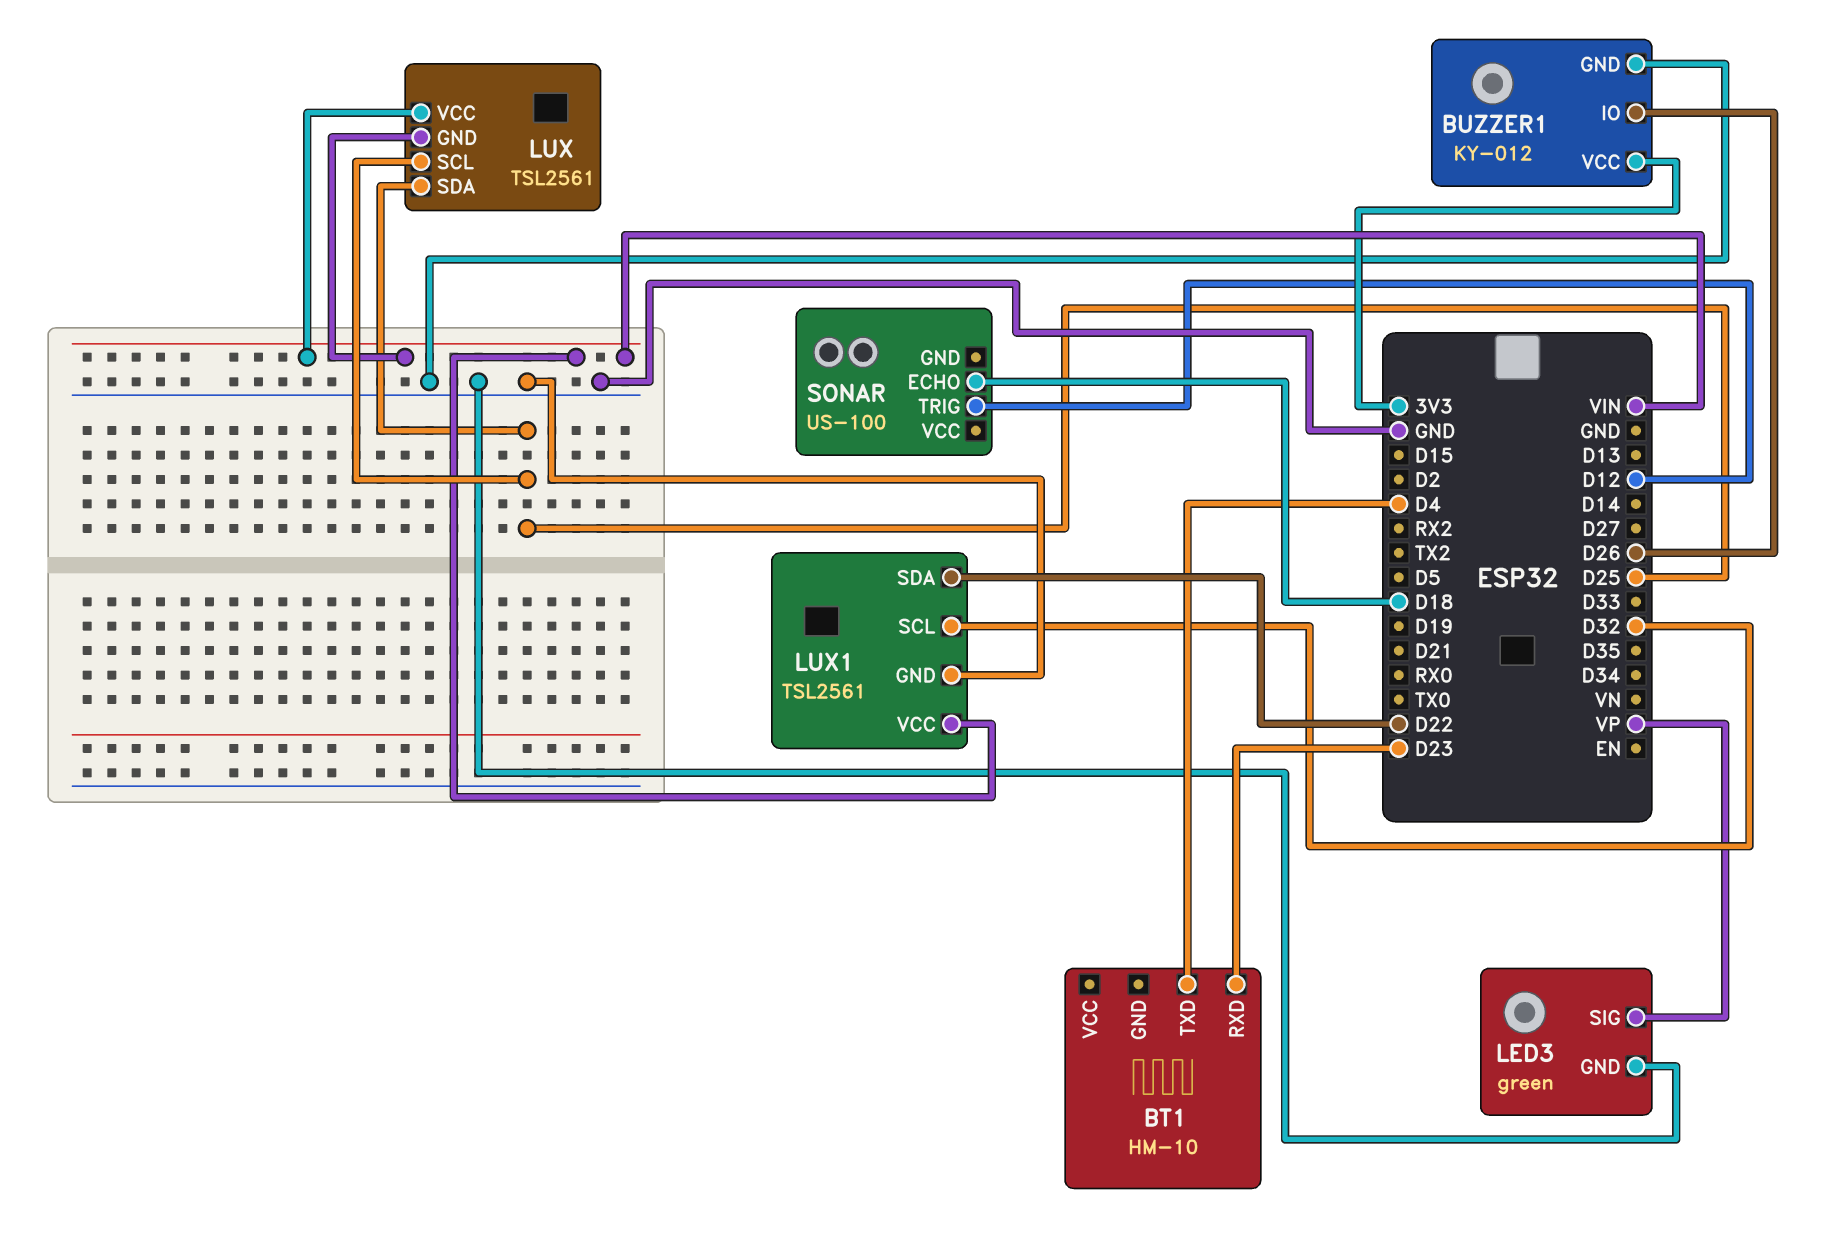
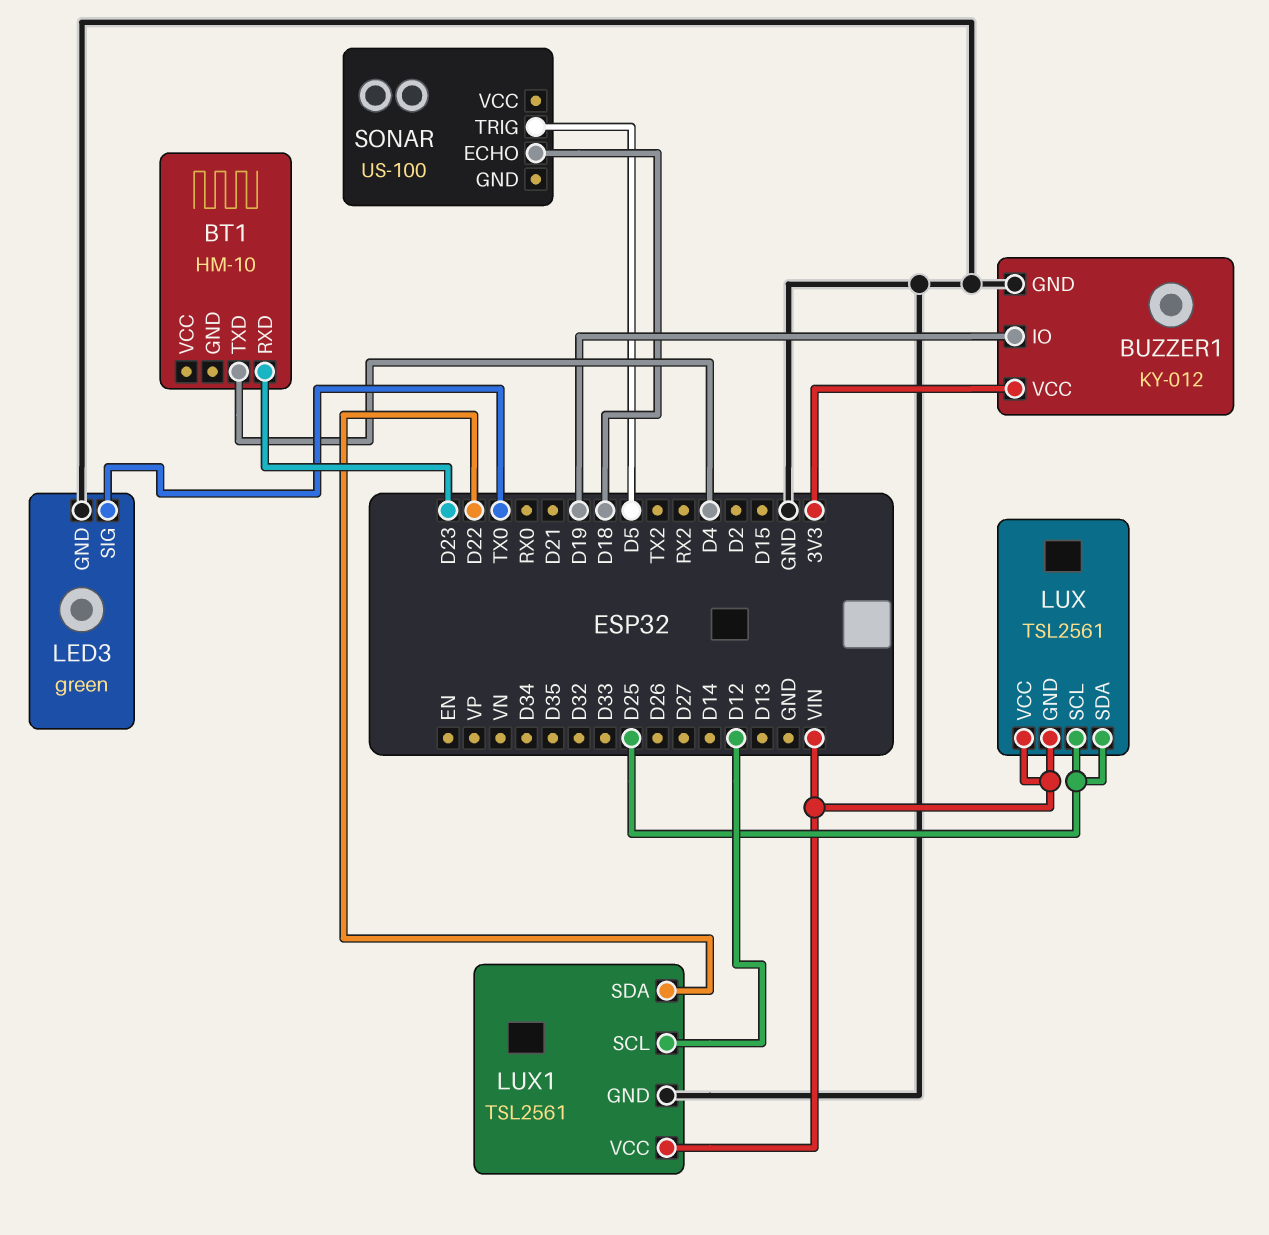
BUZZER1 pin IO: D26 -> D19
LED3 pin SIG: VP -> TX0
LUX1 pin SCL: D32 -> D12
SONAR pin TRIG: D12 -> D5

